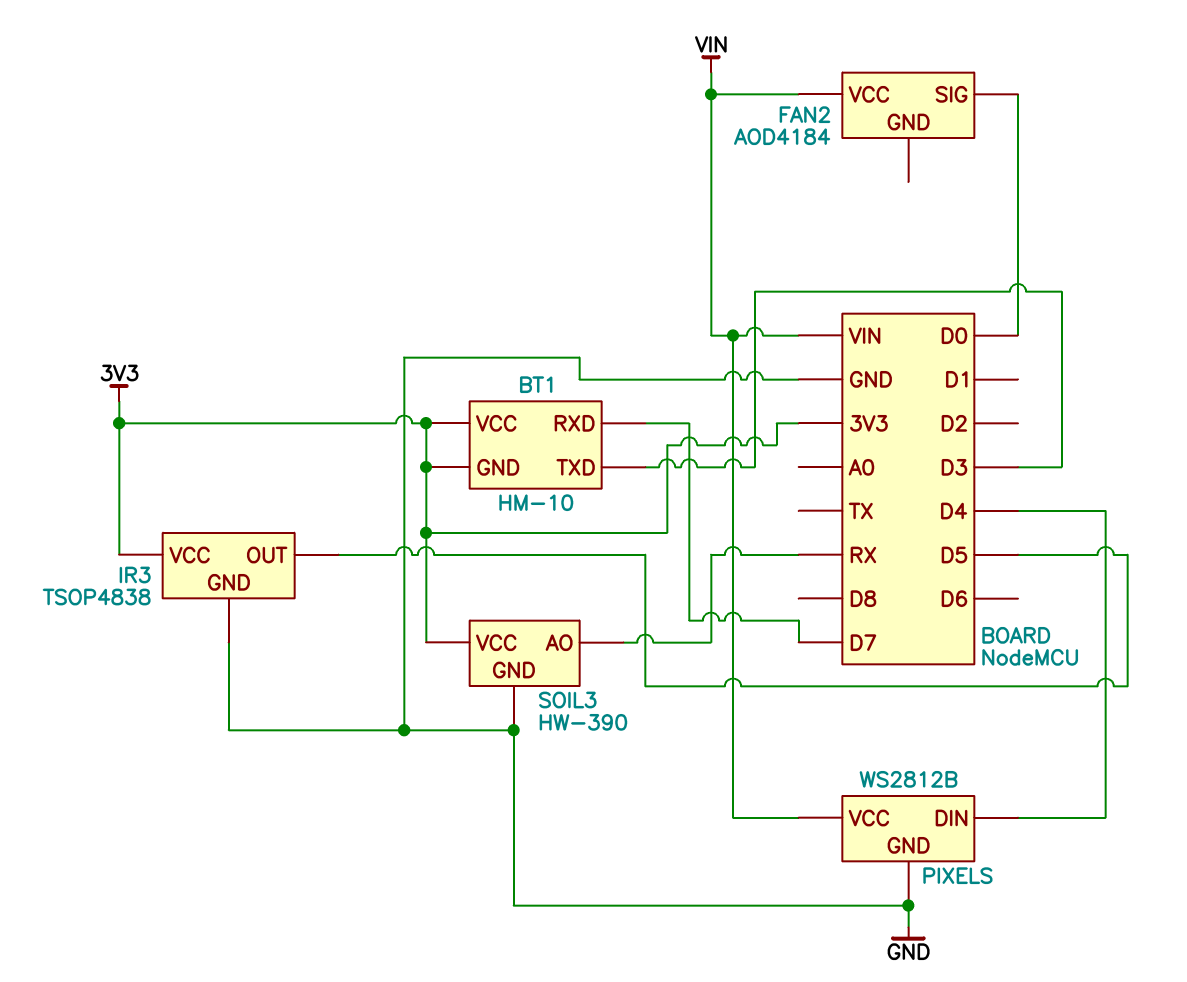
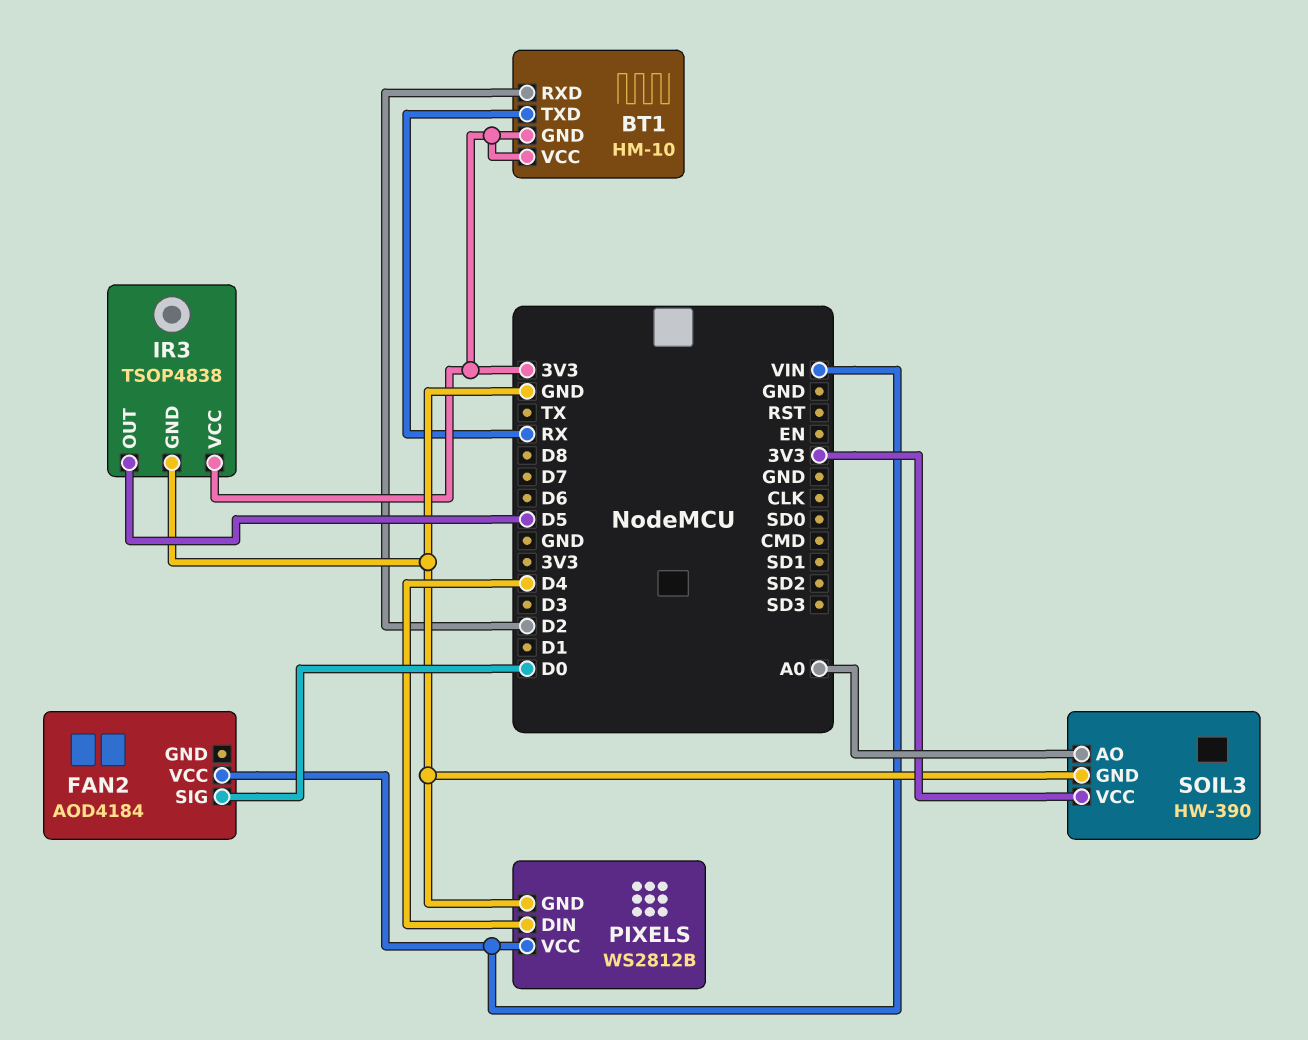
BT1 pin RXD: D7 -> D2
BT1 pin TXD: D3 -> RX
SOIL3 pin AO: RX -> A0

